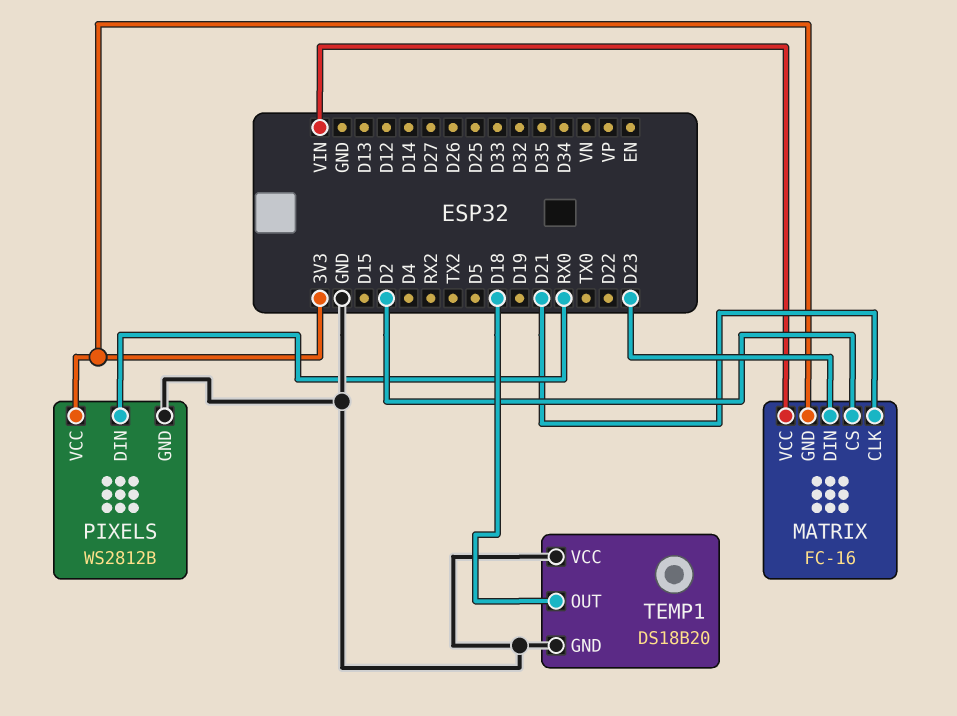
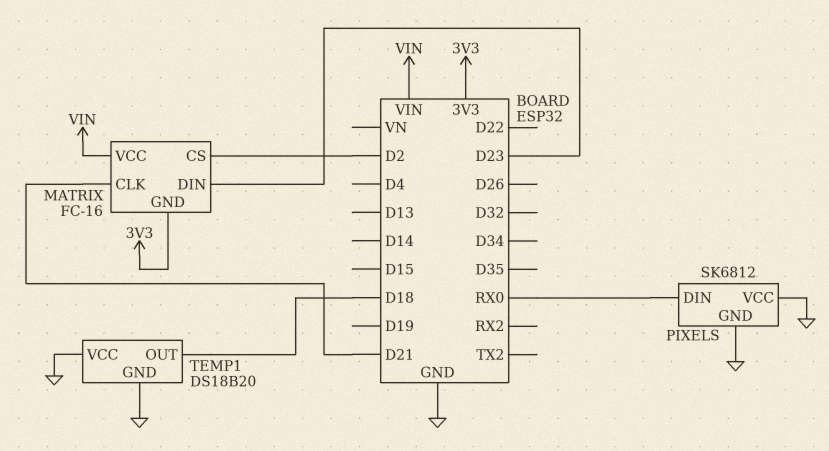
PIXELS: WS2812B -> SK6812
PIXELS pin VCC: 3V3 -> GND

